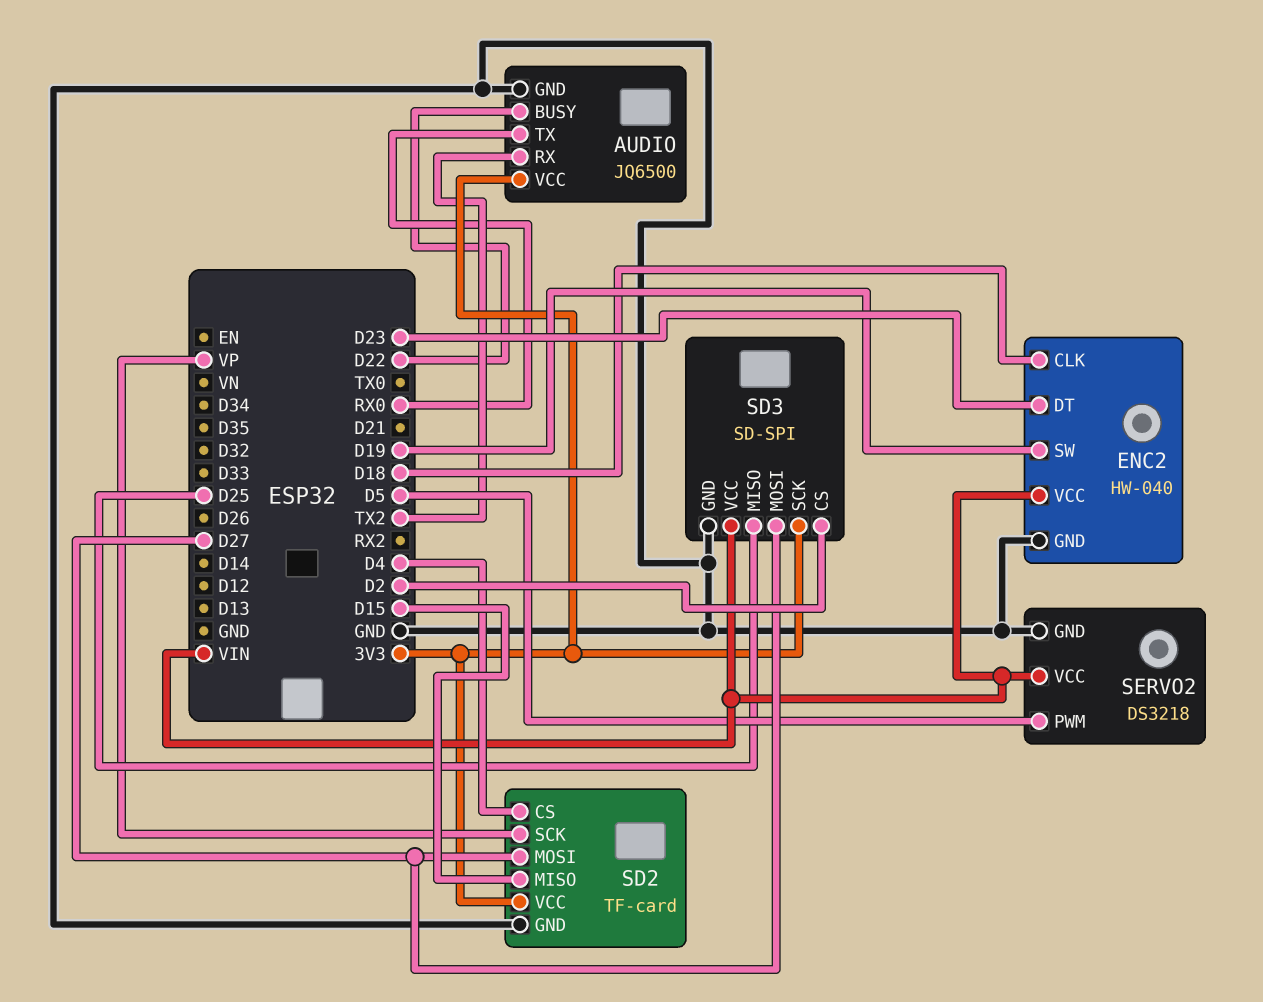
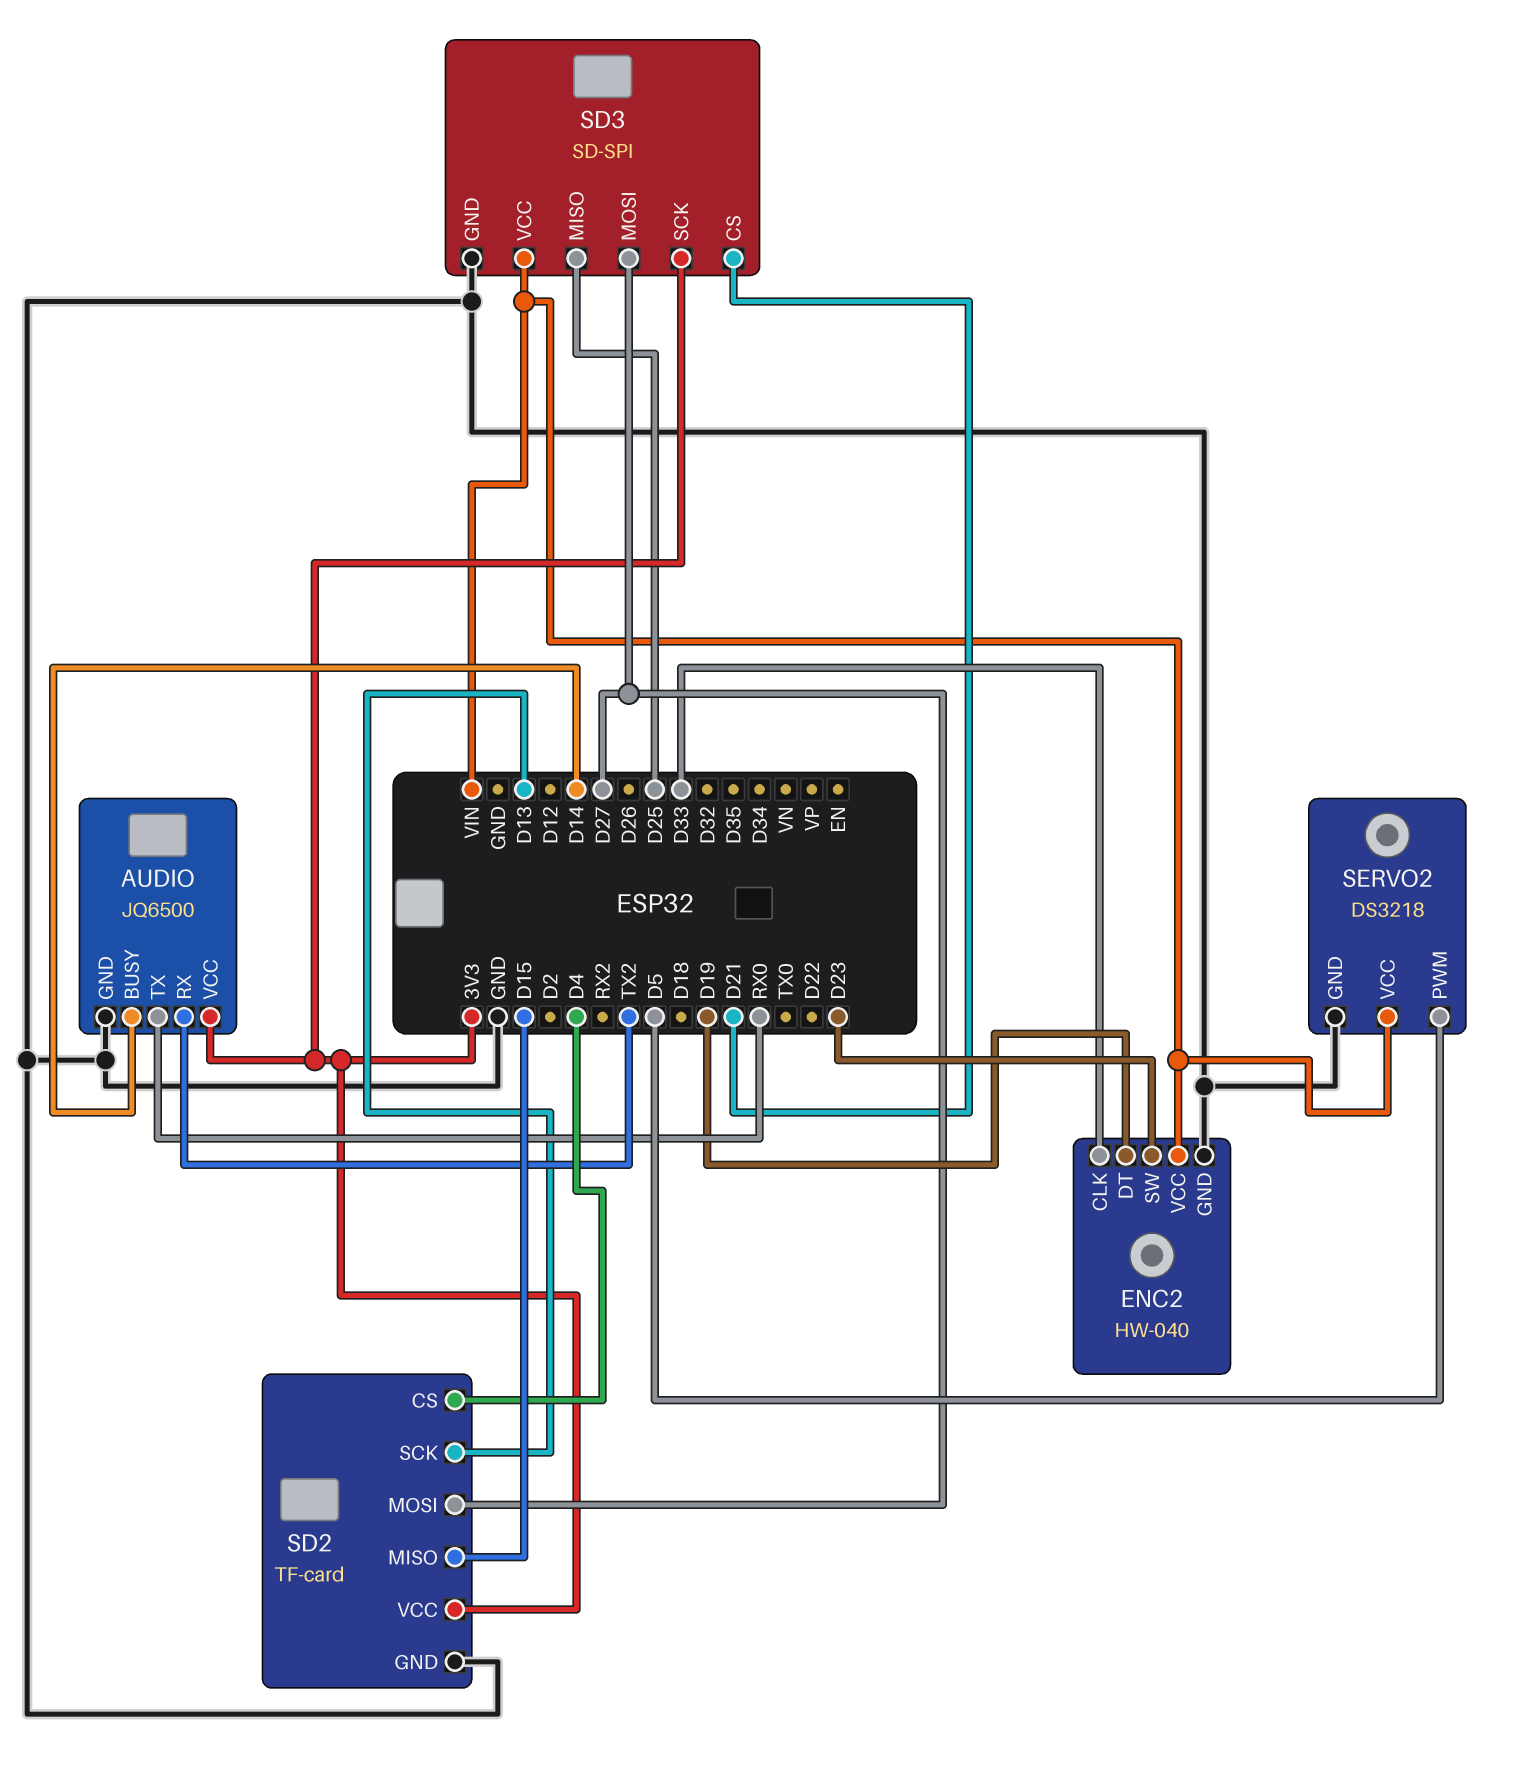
AUDIO pin BUSY: D22 -> D14
ENC2 pin CLK: D18 -> D33
ENC2 pin DT: D23 -> D19
ENC2 pin SW: D19 -> D23
SD2 pin SCK: VP -> D13
SD3 pin CS: D2 -> D21

